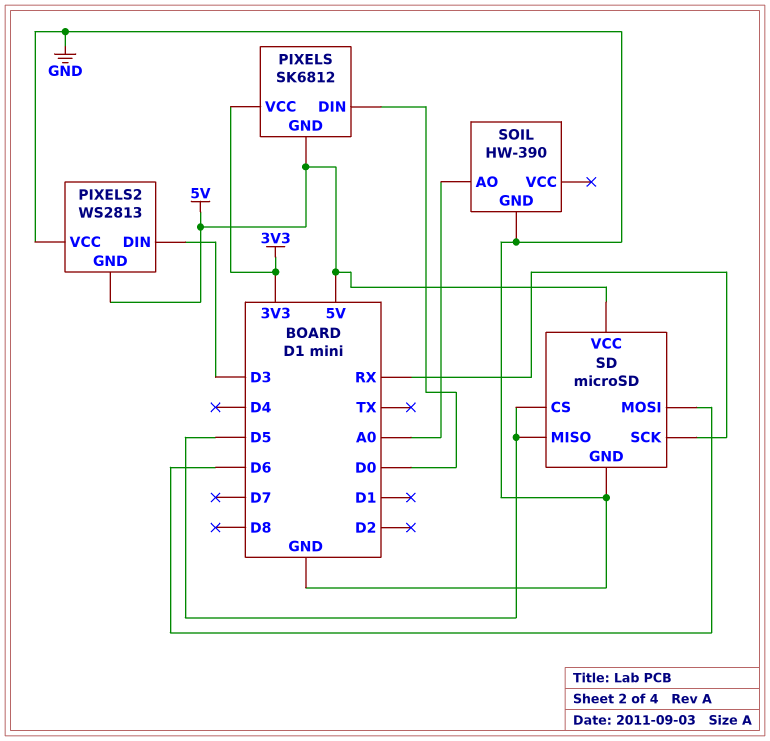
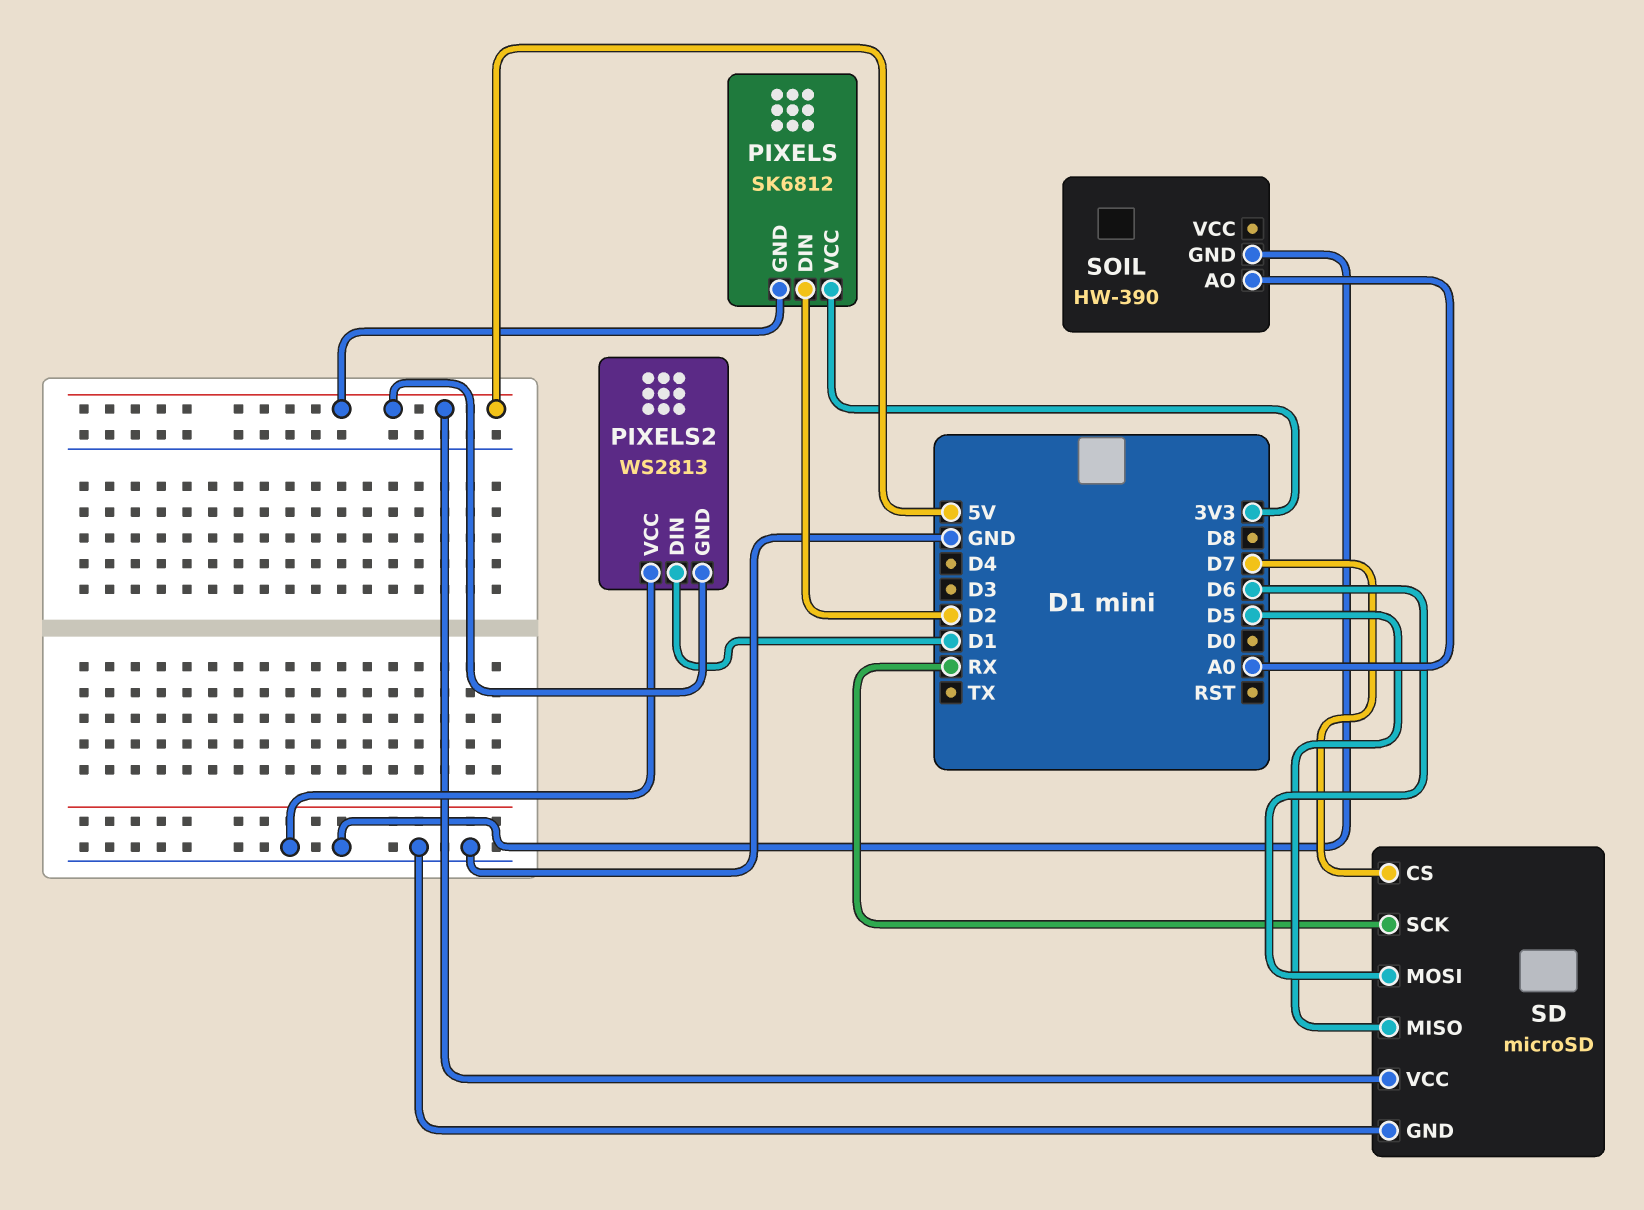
PIXELS pin DIN: D0 -> D2
PIXELS2 pin DIN: D3 -> D1
SD pin CS: D5 -> D7

